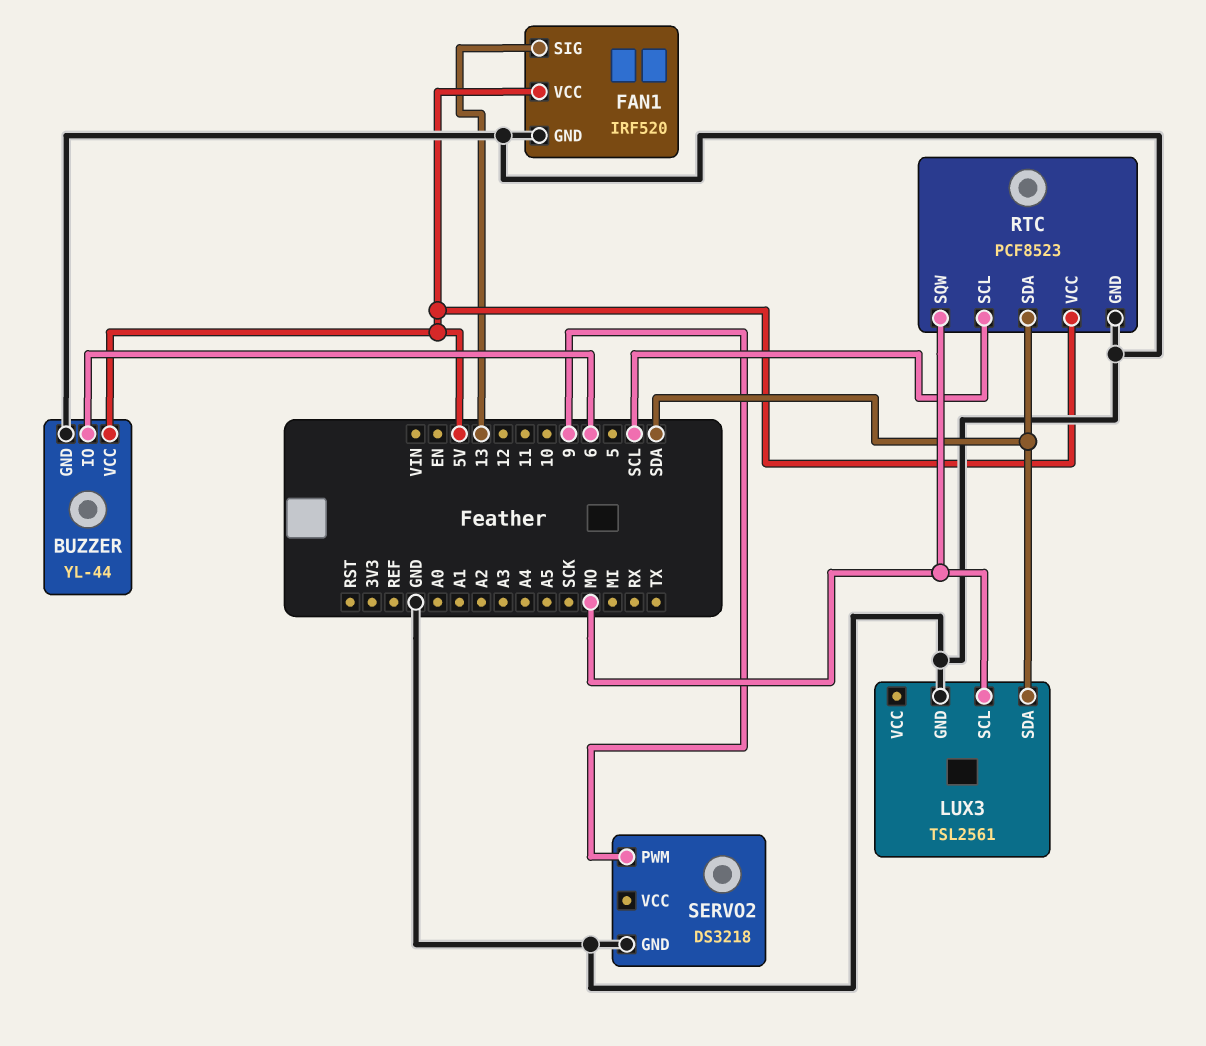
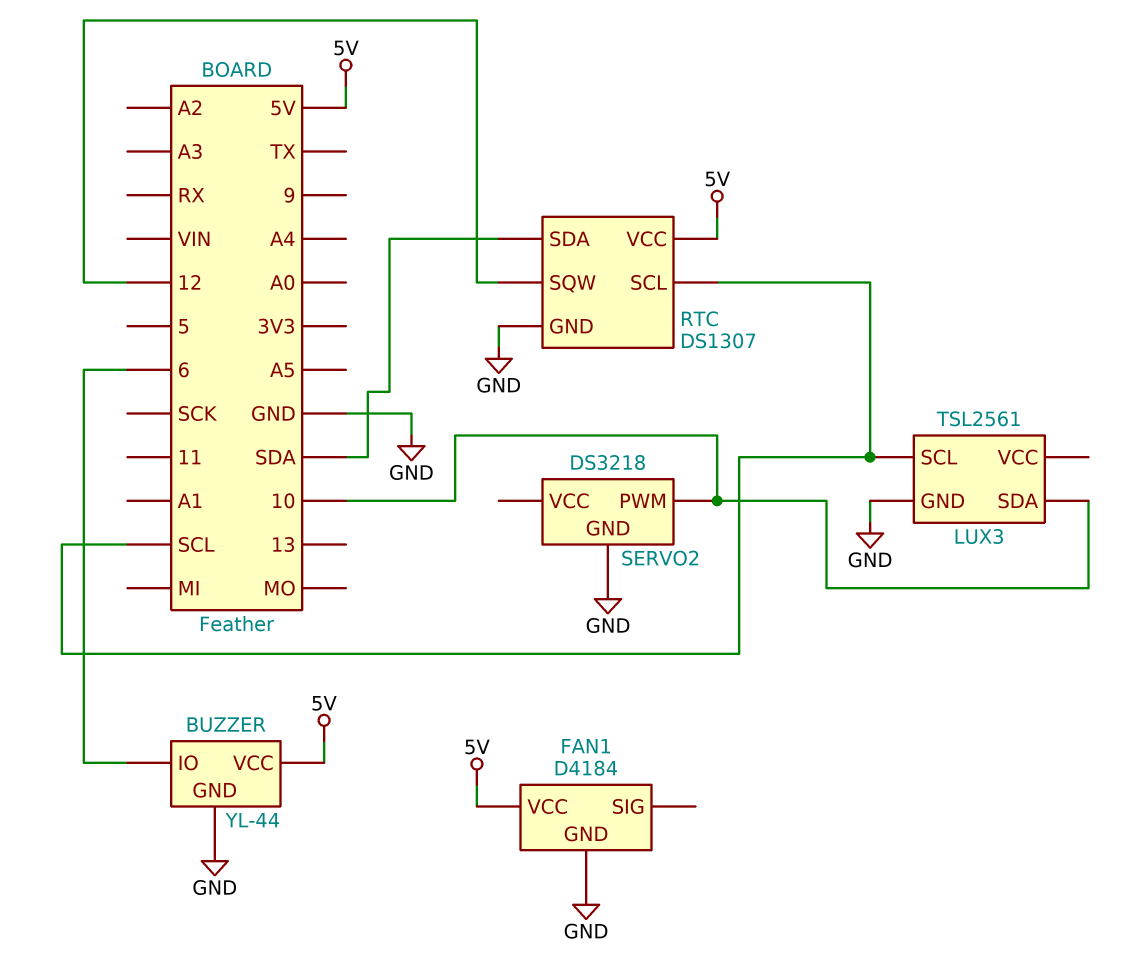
FAN1: IRF520 -> D4184
FAN1 pin SIG: 13 -> none
LUX3 pin SCL: MO -> SCL
LUX3 pin SDA: SDA -> 10
RTC: PCF8523 -> DS1307
RTC pin SQW: MO -> 12
SERVO2 pin PWM: 9 -> 10

